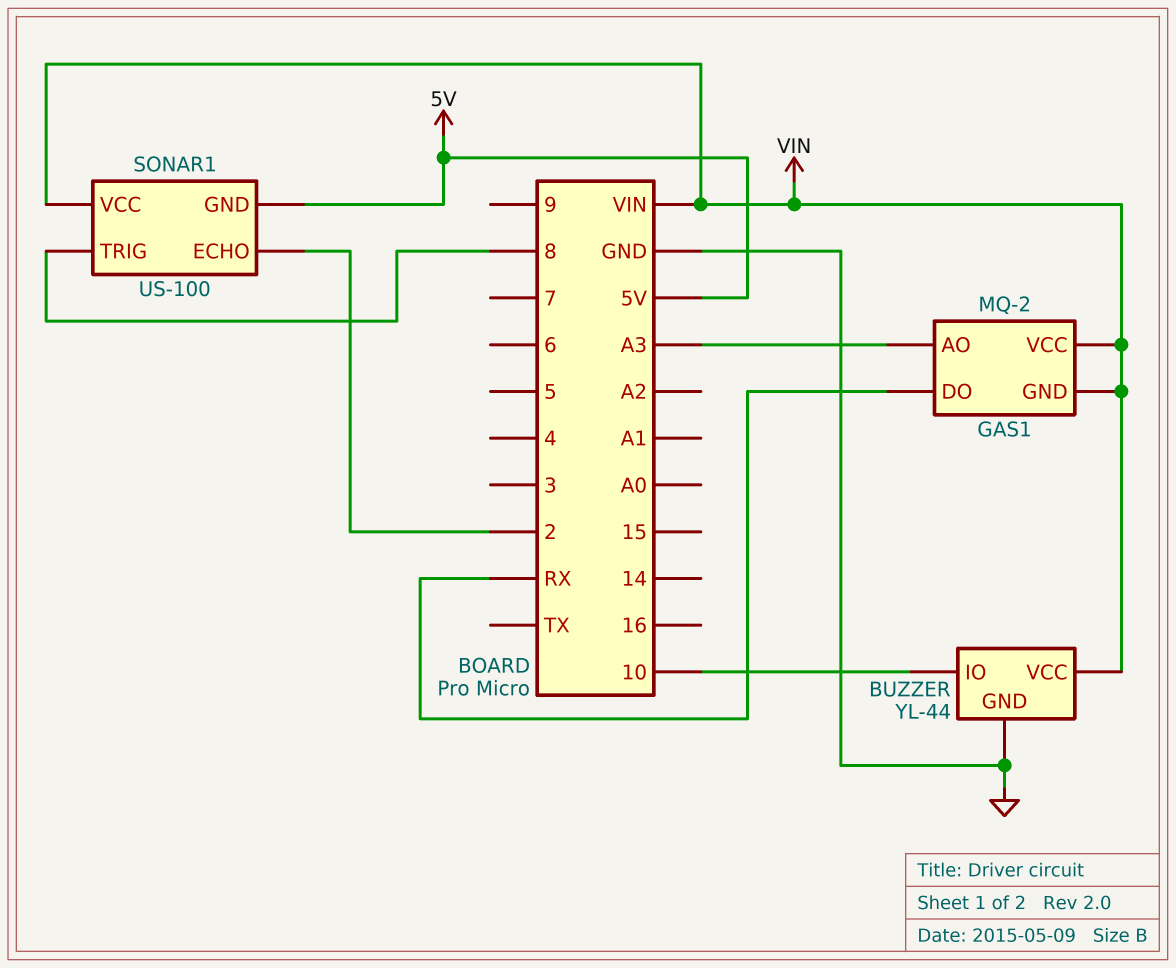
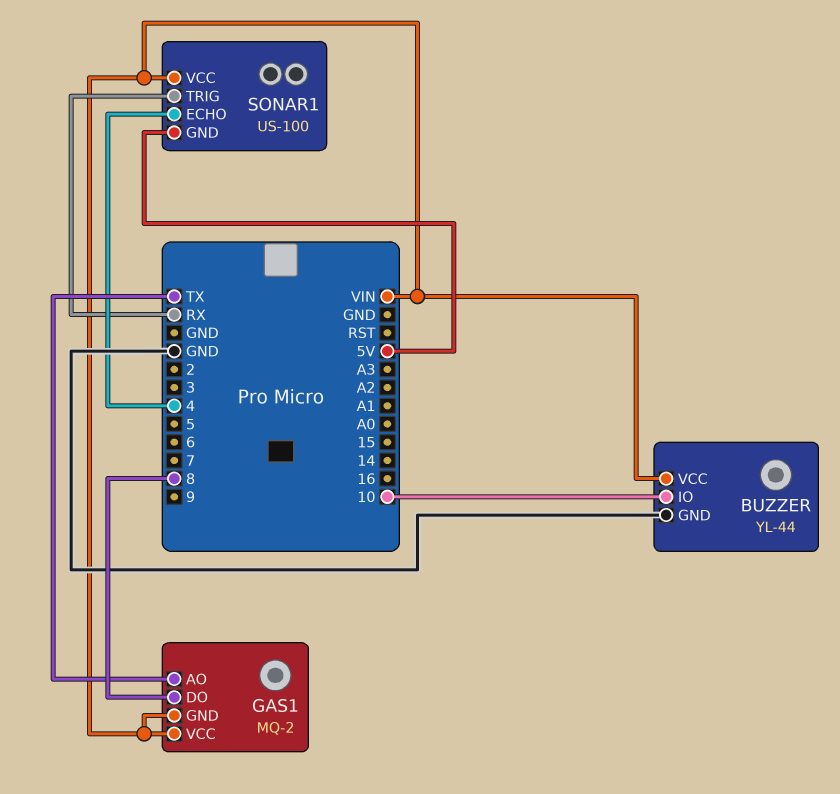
GAS1 pin AO: A3 -> TX
GAS1 pin DO: RX -> 8
SONAR1 pin ECHO: 2 -> 4
SONAR1 pin TRIG: 8 -> RX

